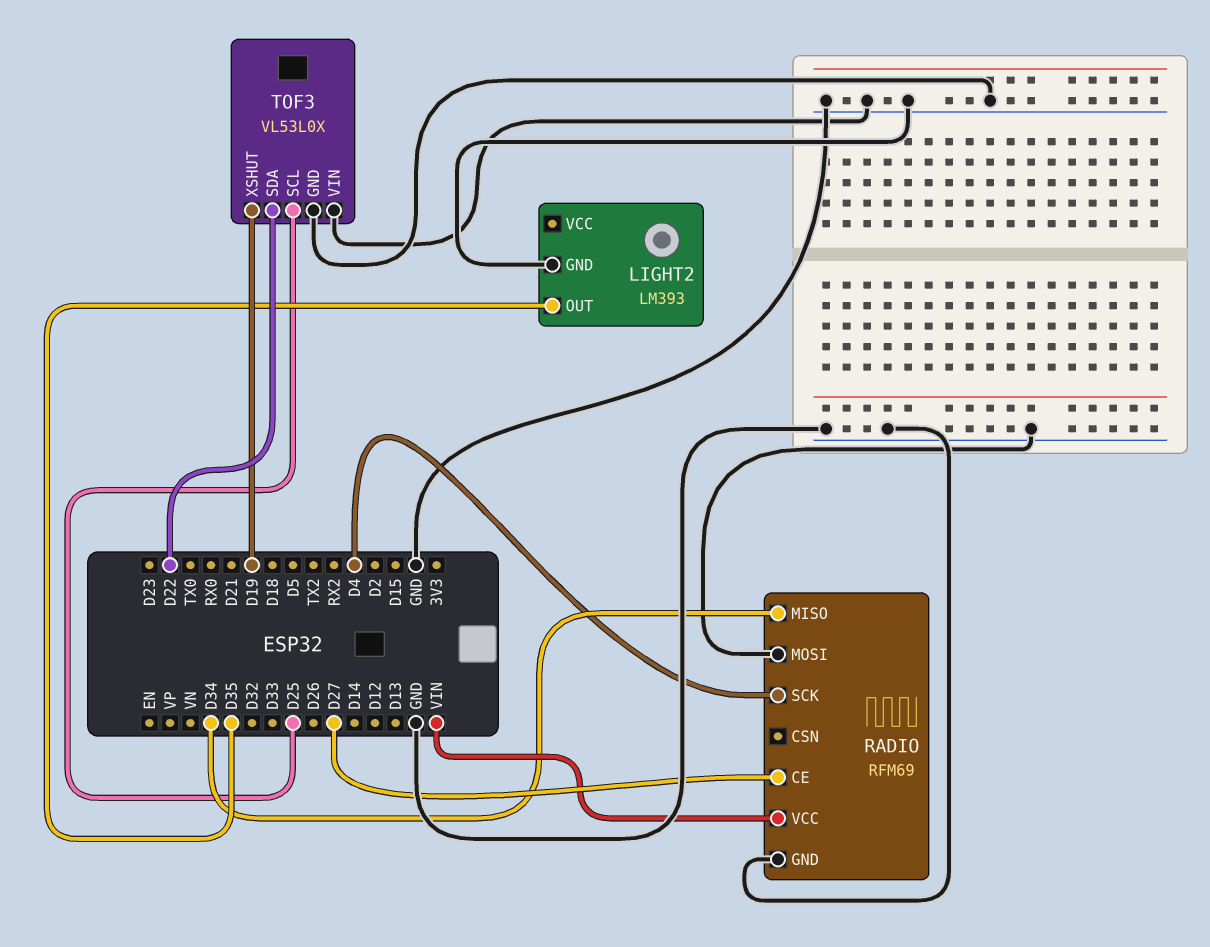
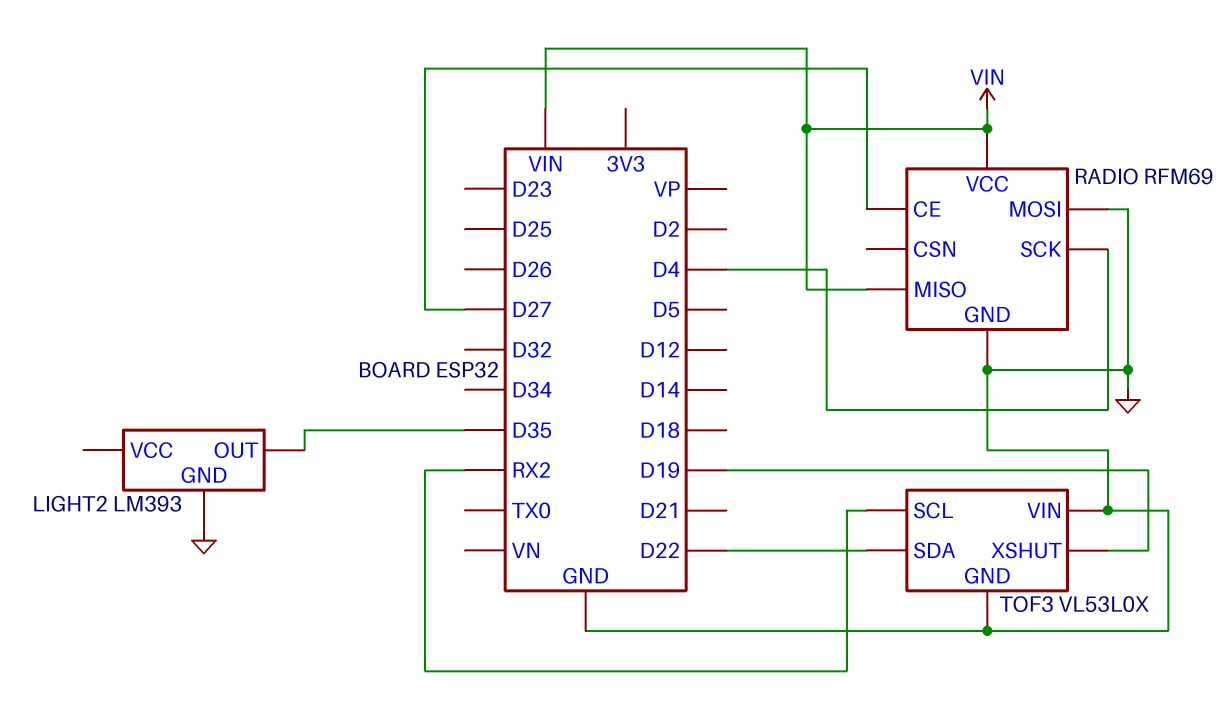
RADIO pin MISO: D34 -> VIN
TOF3 pin SCL: D25 -> RX2

